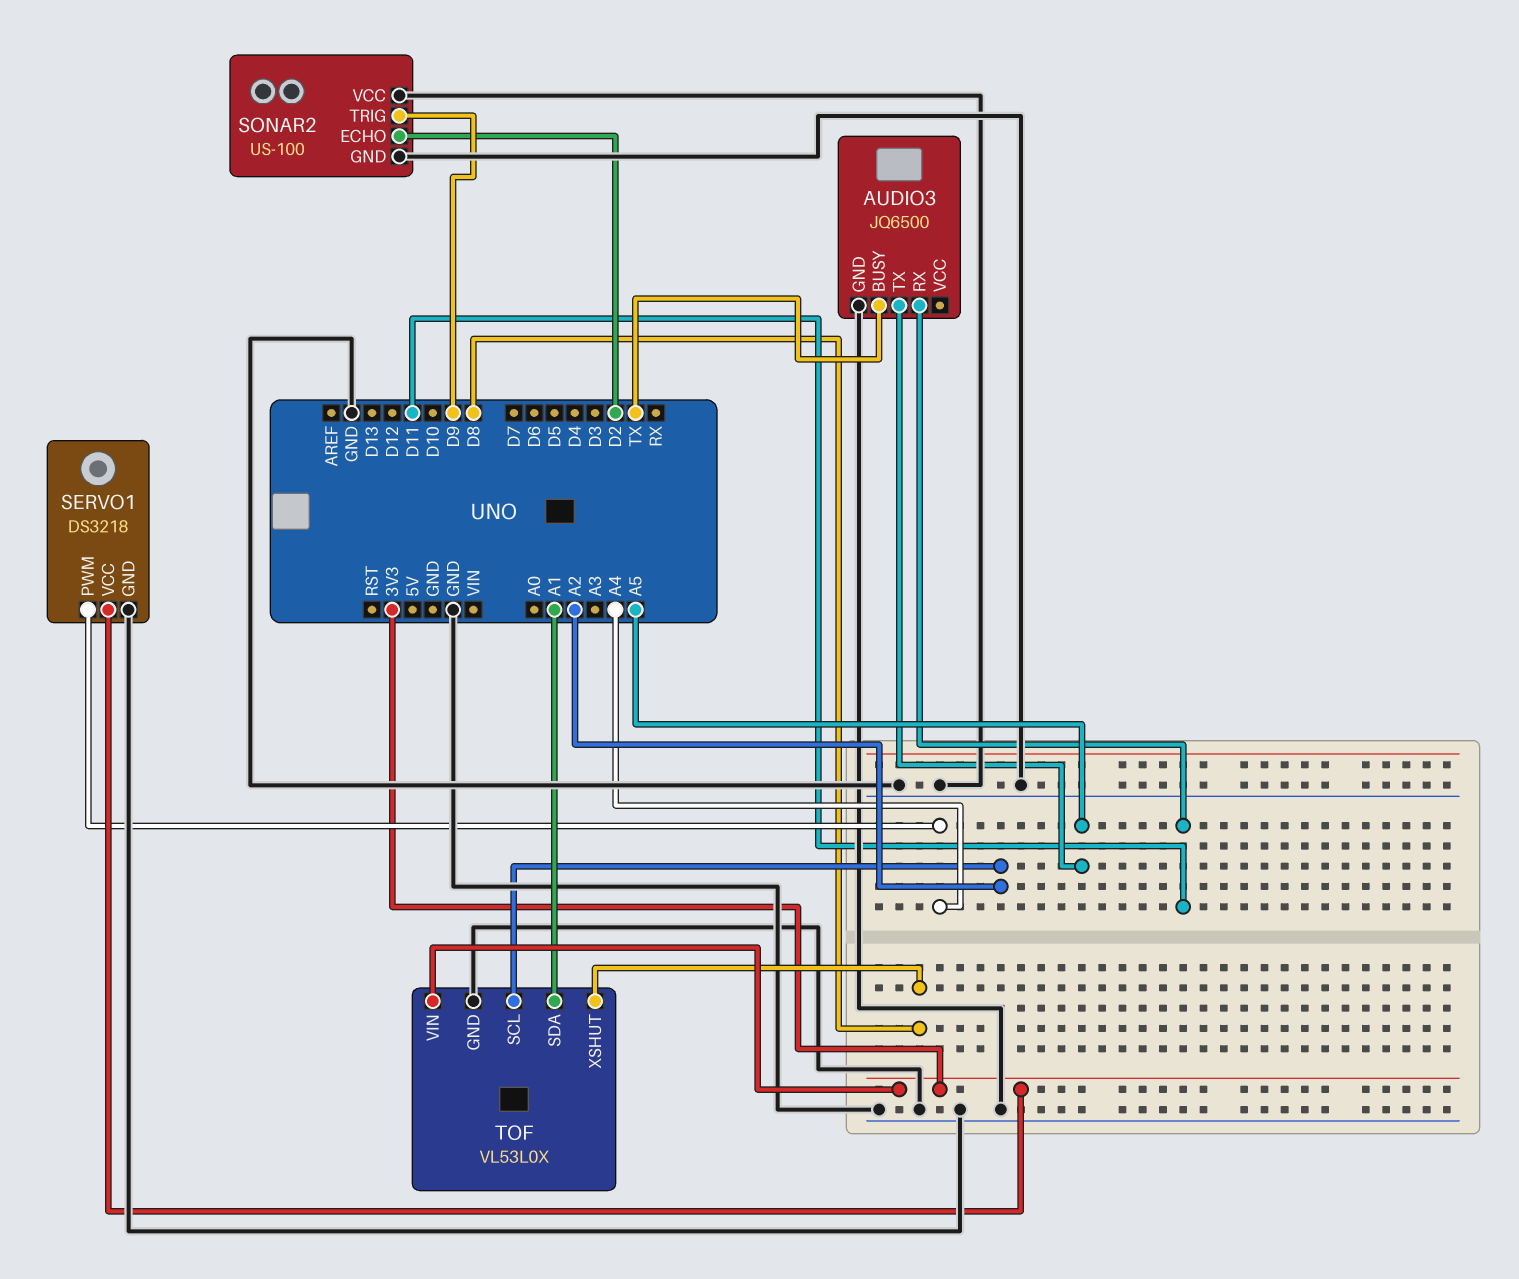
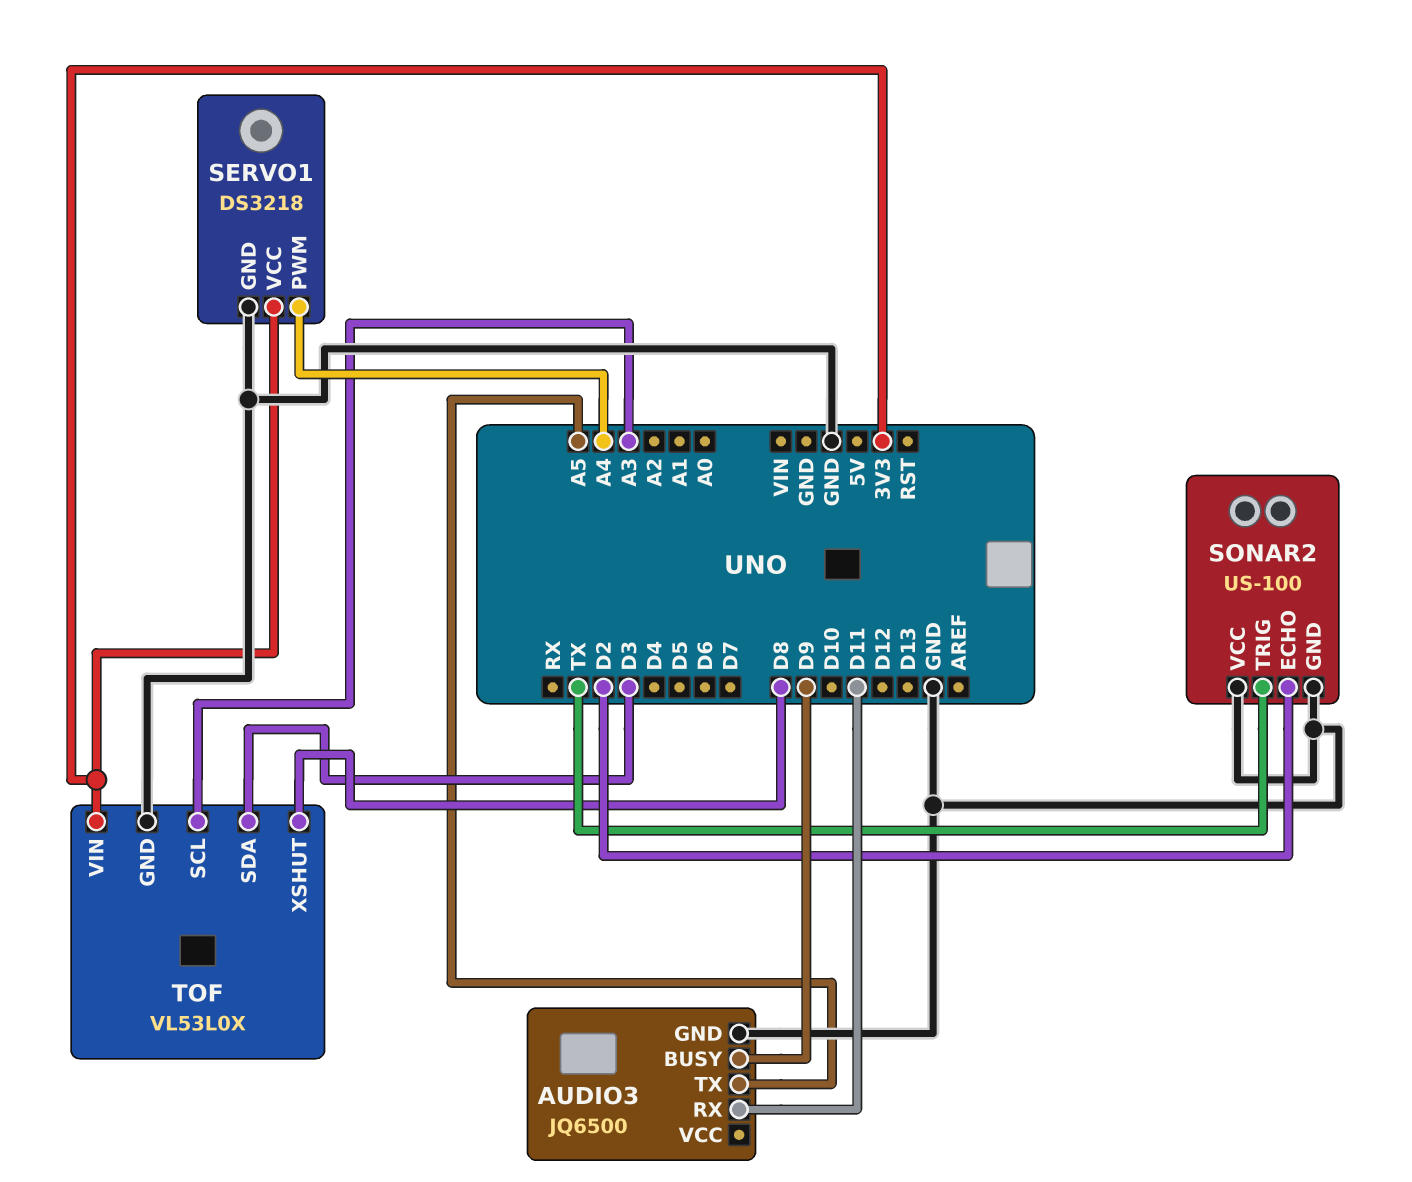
AUDIO3 pin BUSY: TX -> D9
SONAR2 pin TRIG: D9 -> TX
TOF pin SCL: A2 -> A3
TOF pin SDA: A1 -> D3

